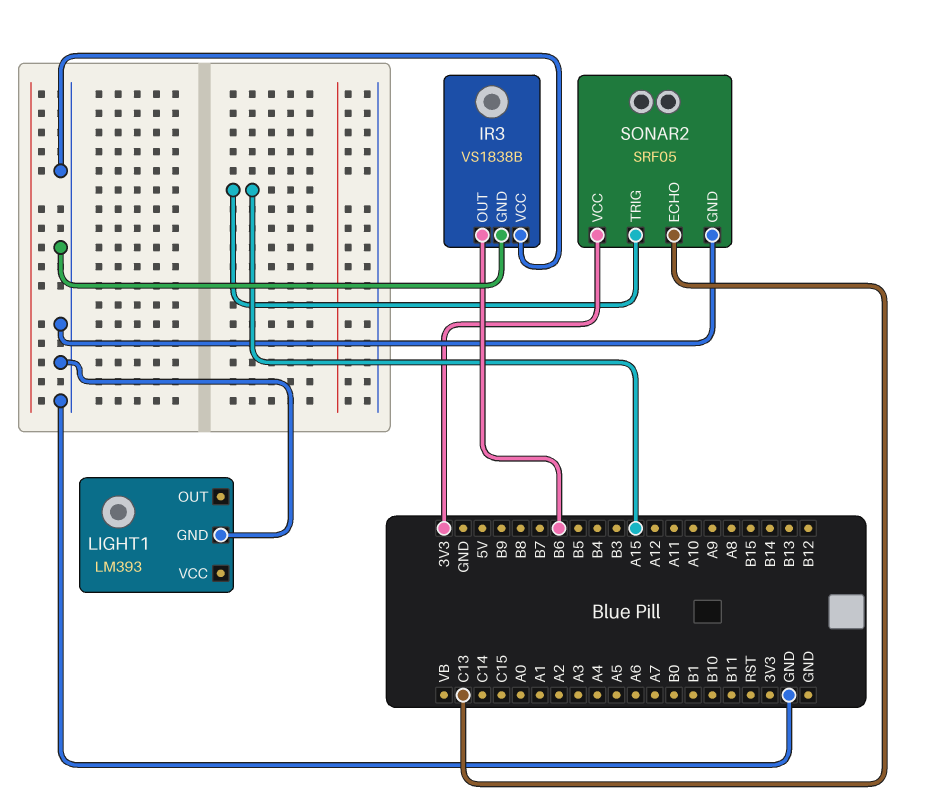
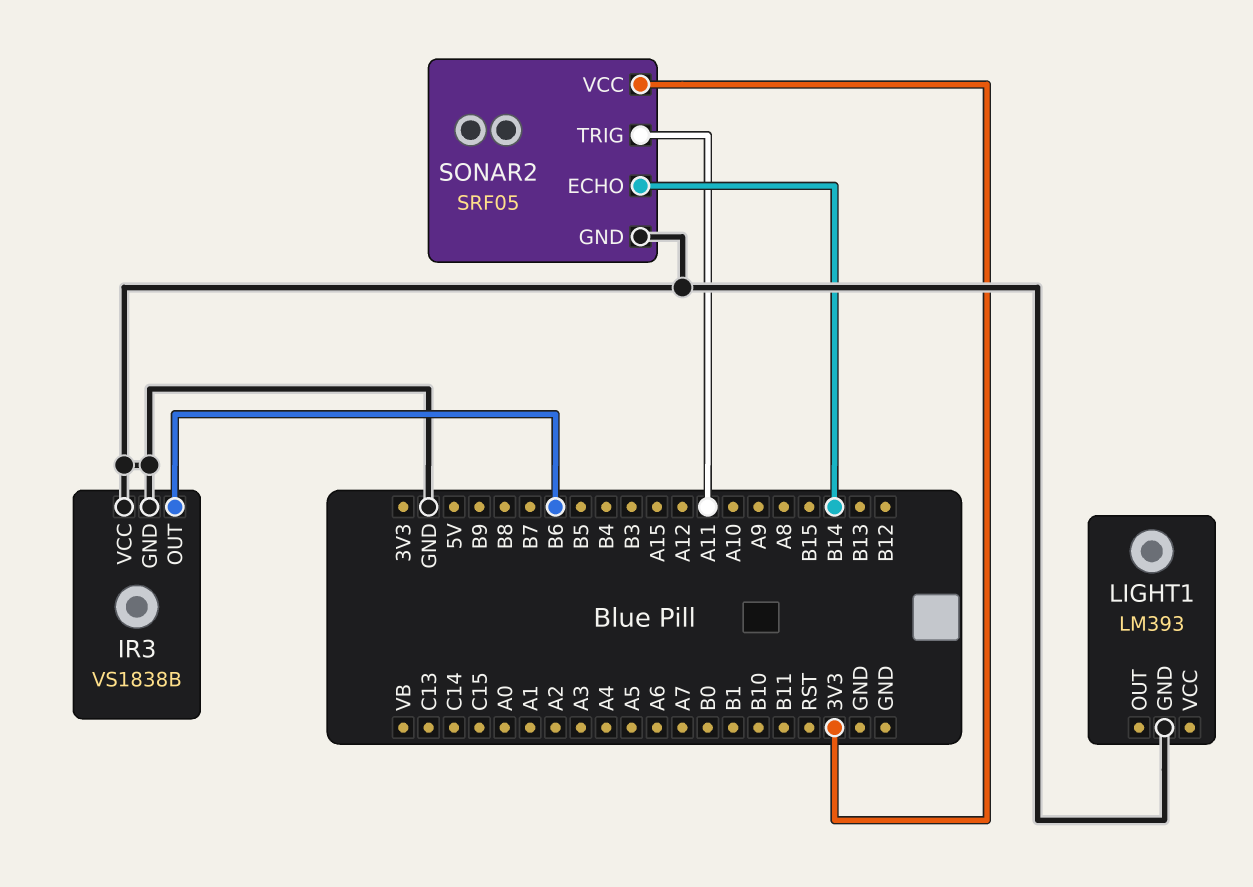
SONAR2 pin ECHO: C13 -> B14
SONAR2 pin TRIG: A15 -> A11

